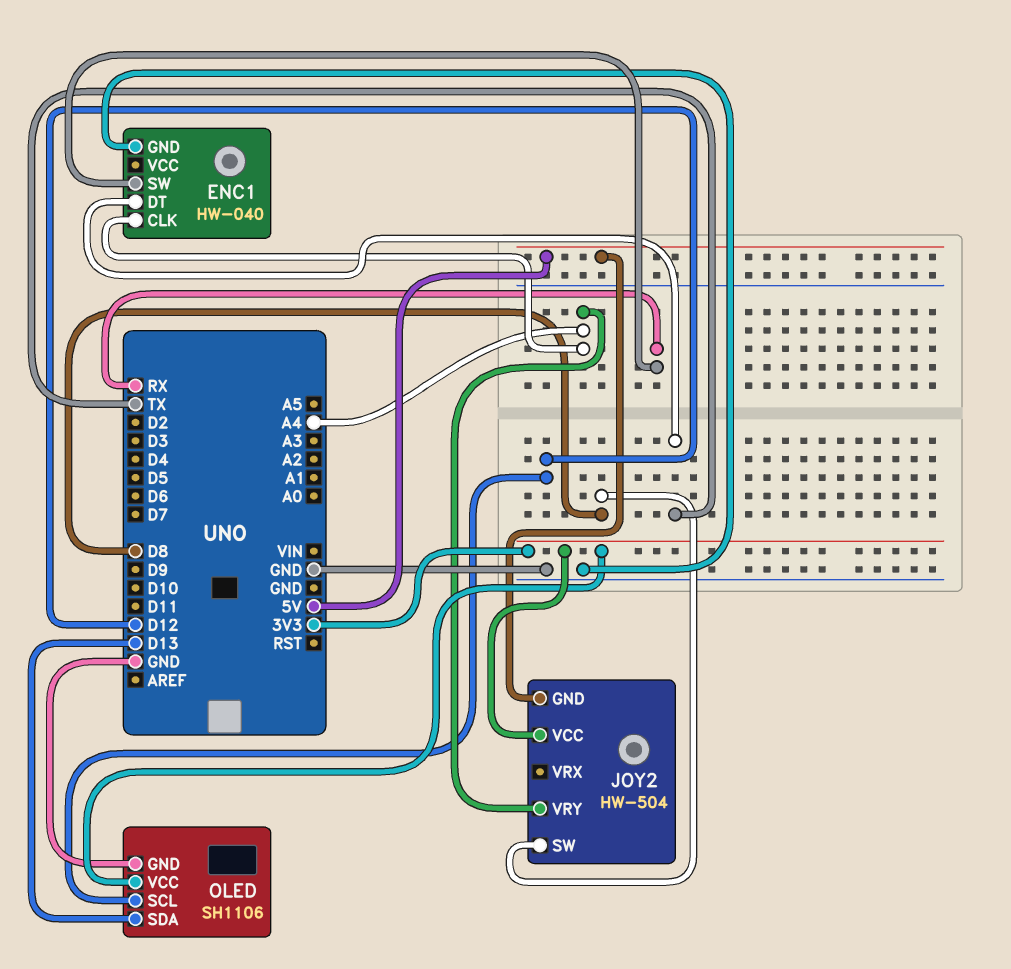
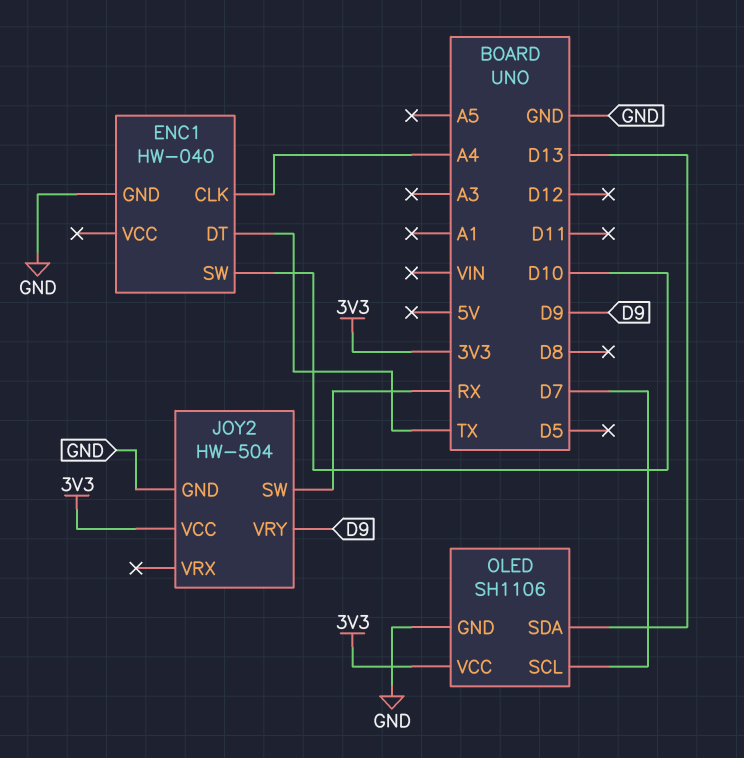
ENC1 pin SW: RX -> D10
JOY2 pin GND: 5V -> GND
JOY2 pin SW: D8 -> RX
JOY2 pin VRY: A4 -> D9
OLED pin SCL: D12 -> D7

